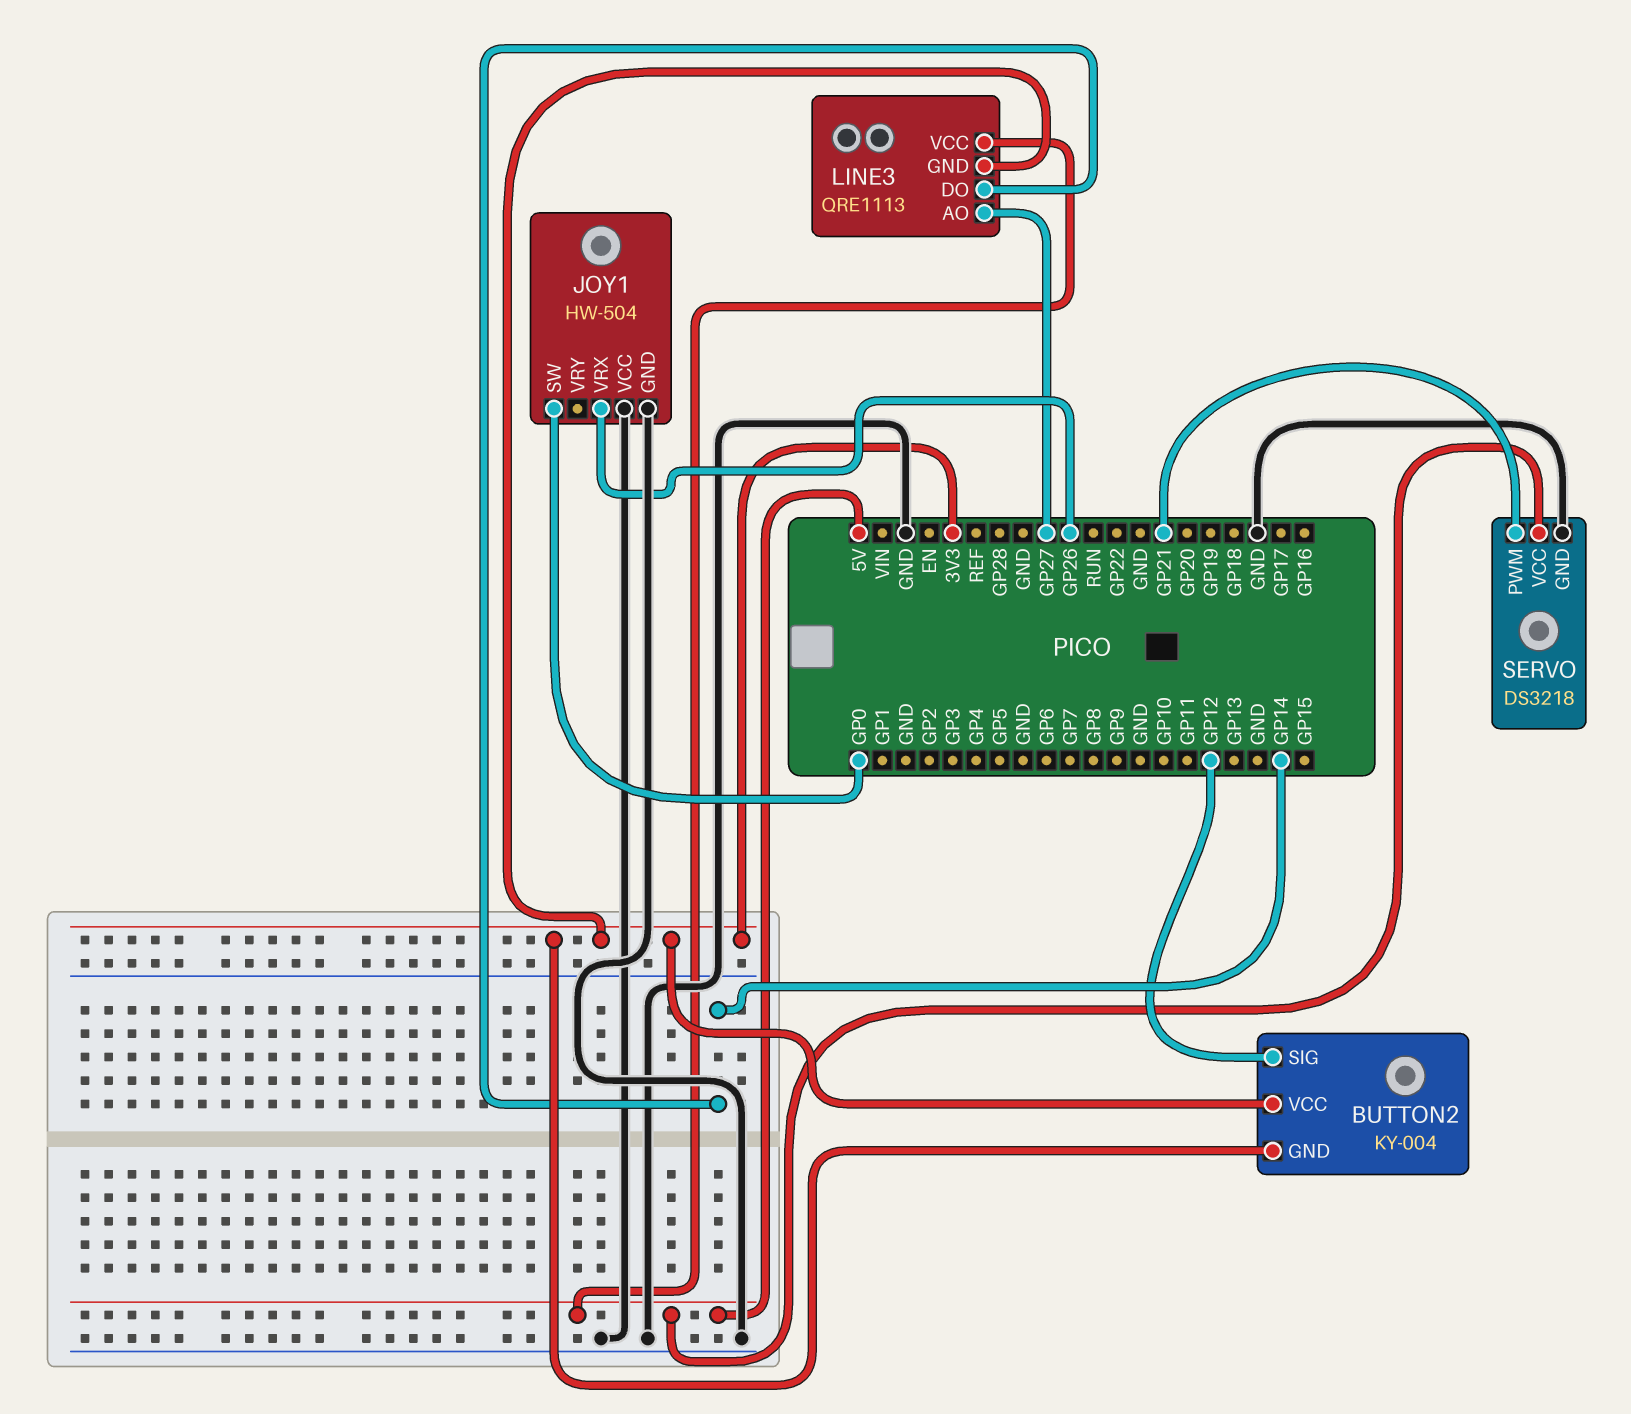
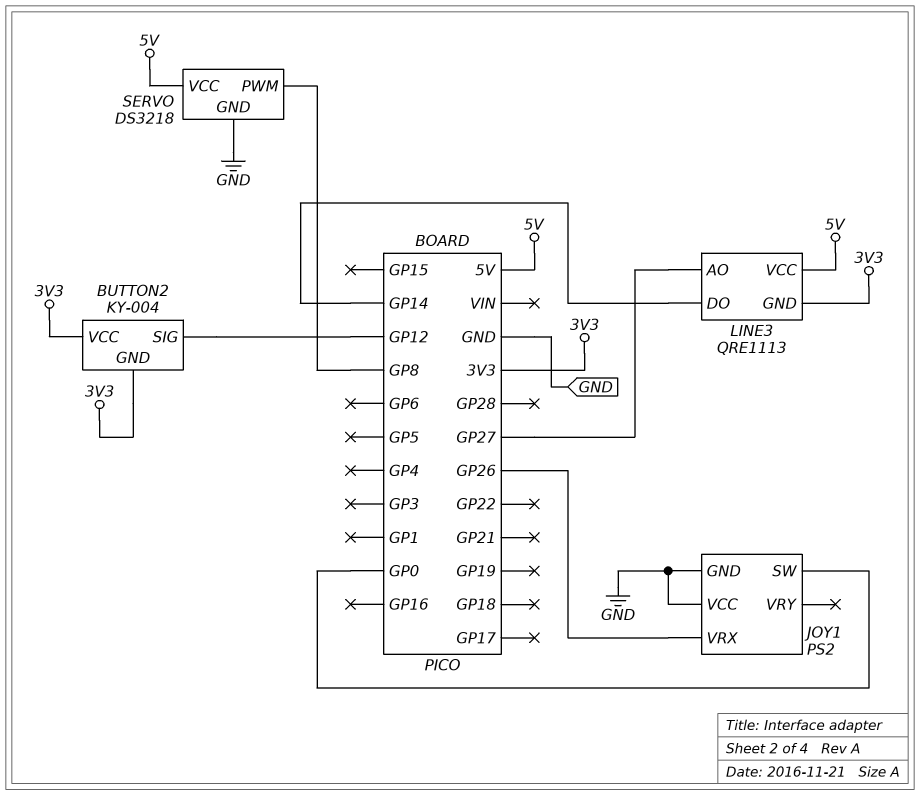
JOY1: HW-504 -> PS2
SERVO pin PWM: GP21 -> GP8

